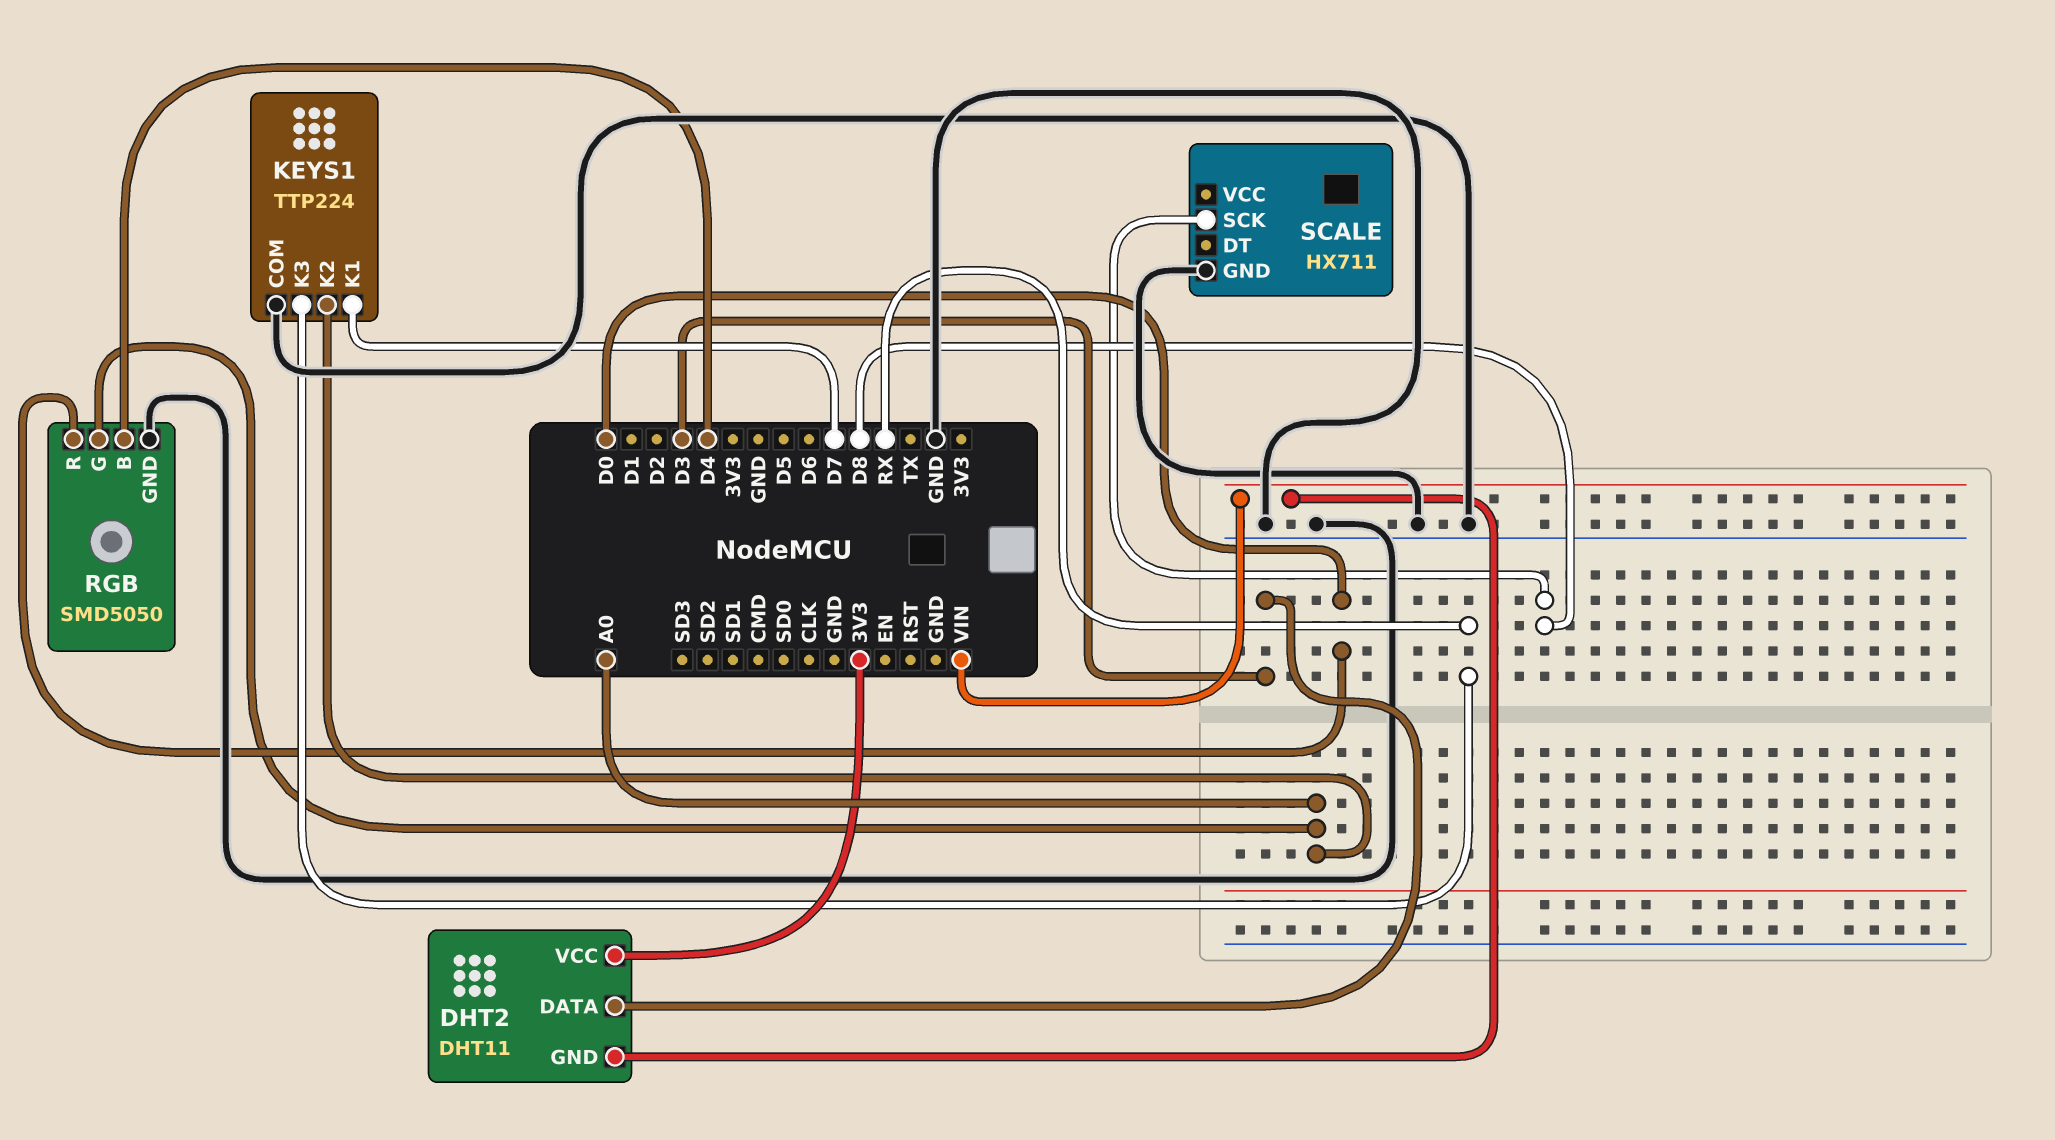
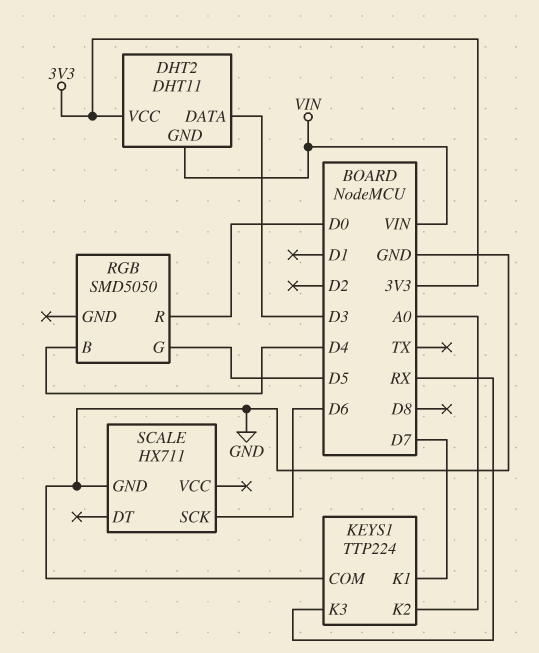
RGB pin G: A0 -> D5
RGB pin GND: GND -> none
SCALE pin SCK: D8 -> D6

